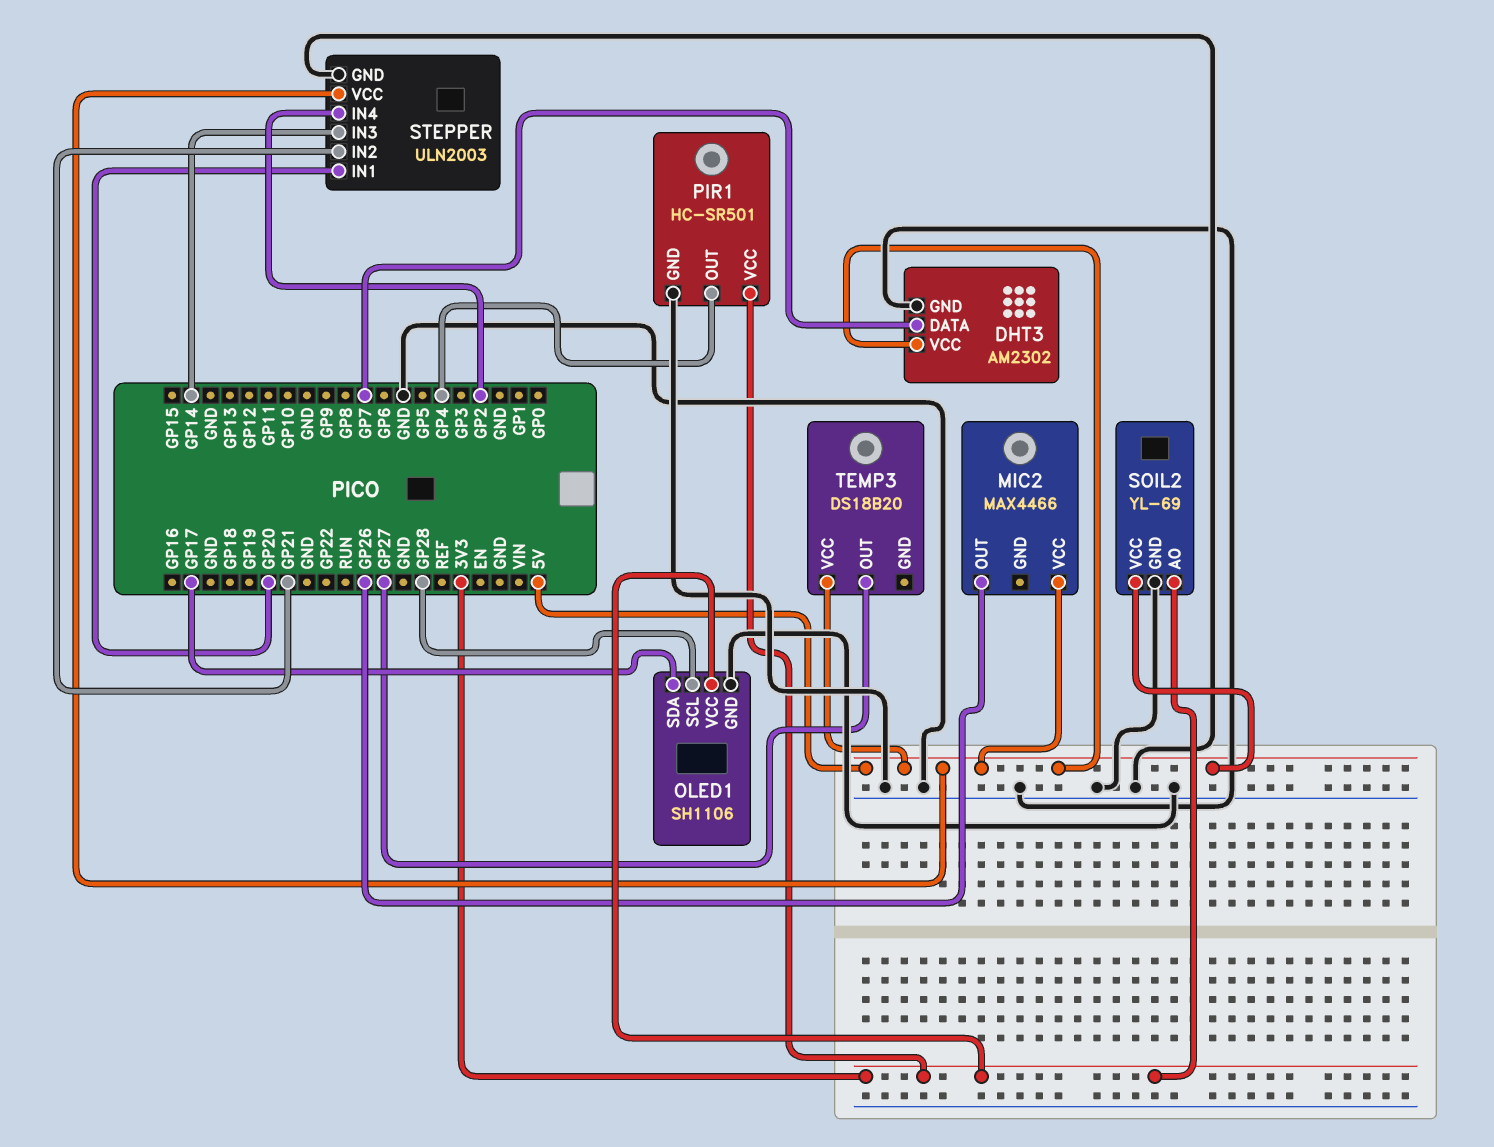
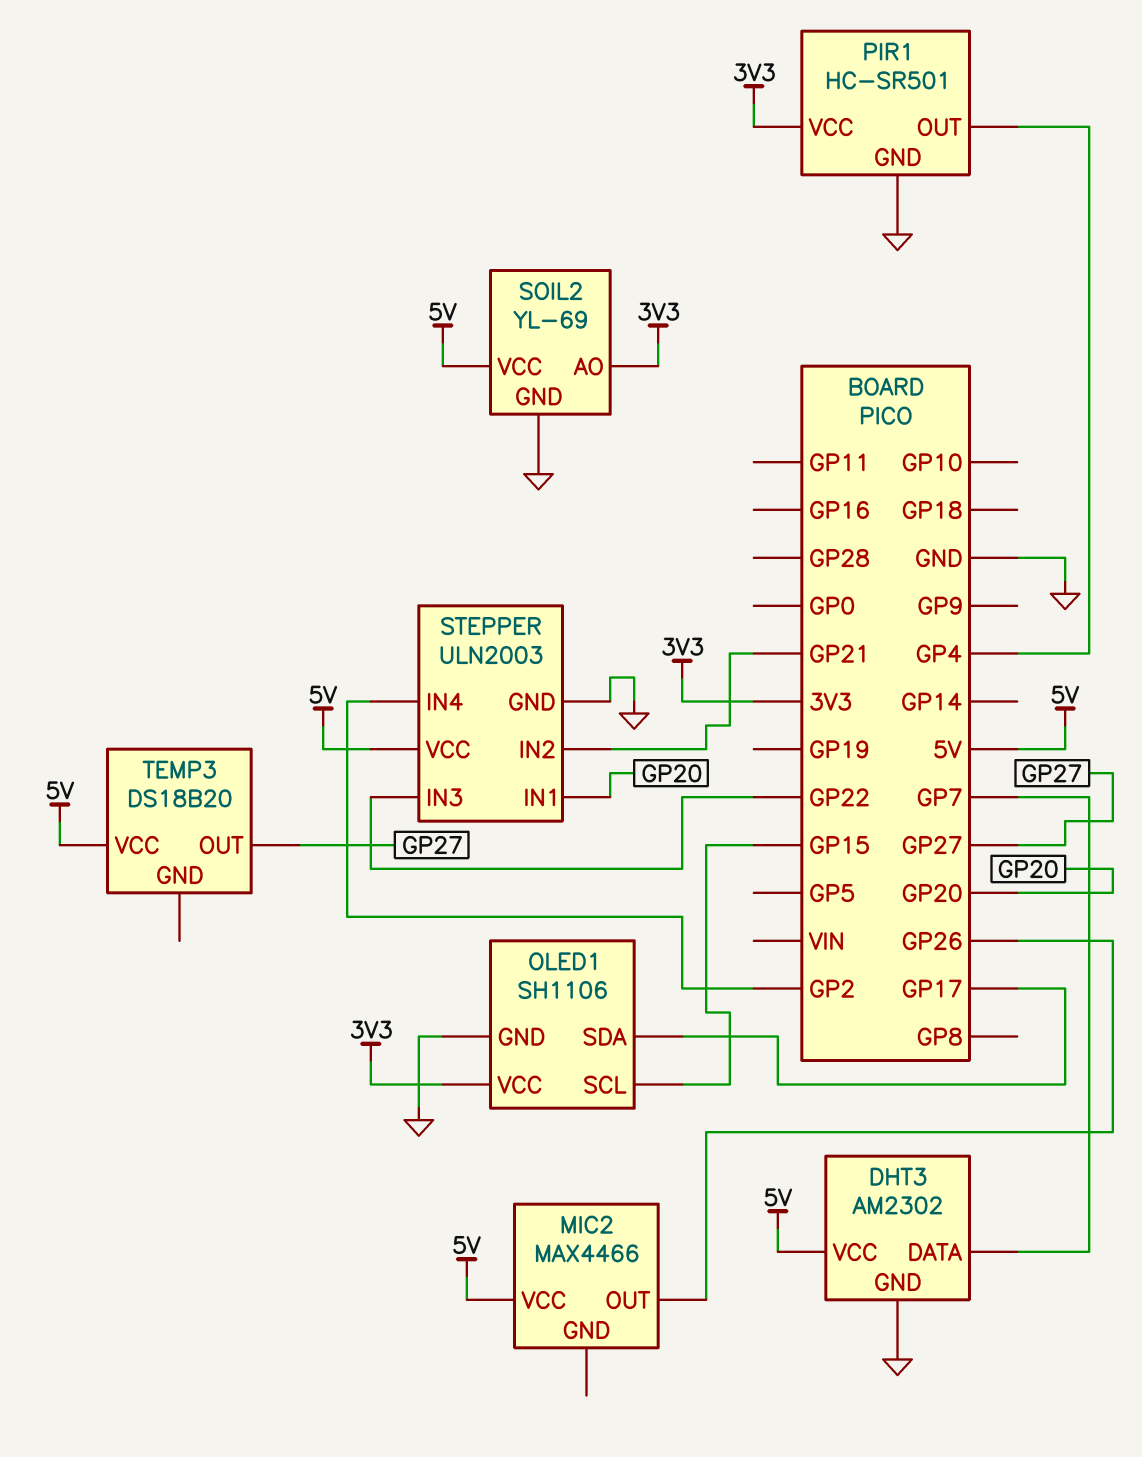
OLED1 pin SCL: GP28 -> GP15
STEPPER pin IN3: GP14 -> GP22

